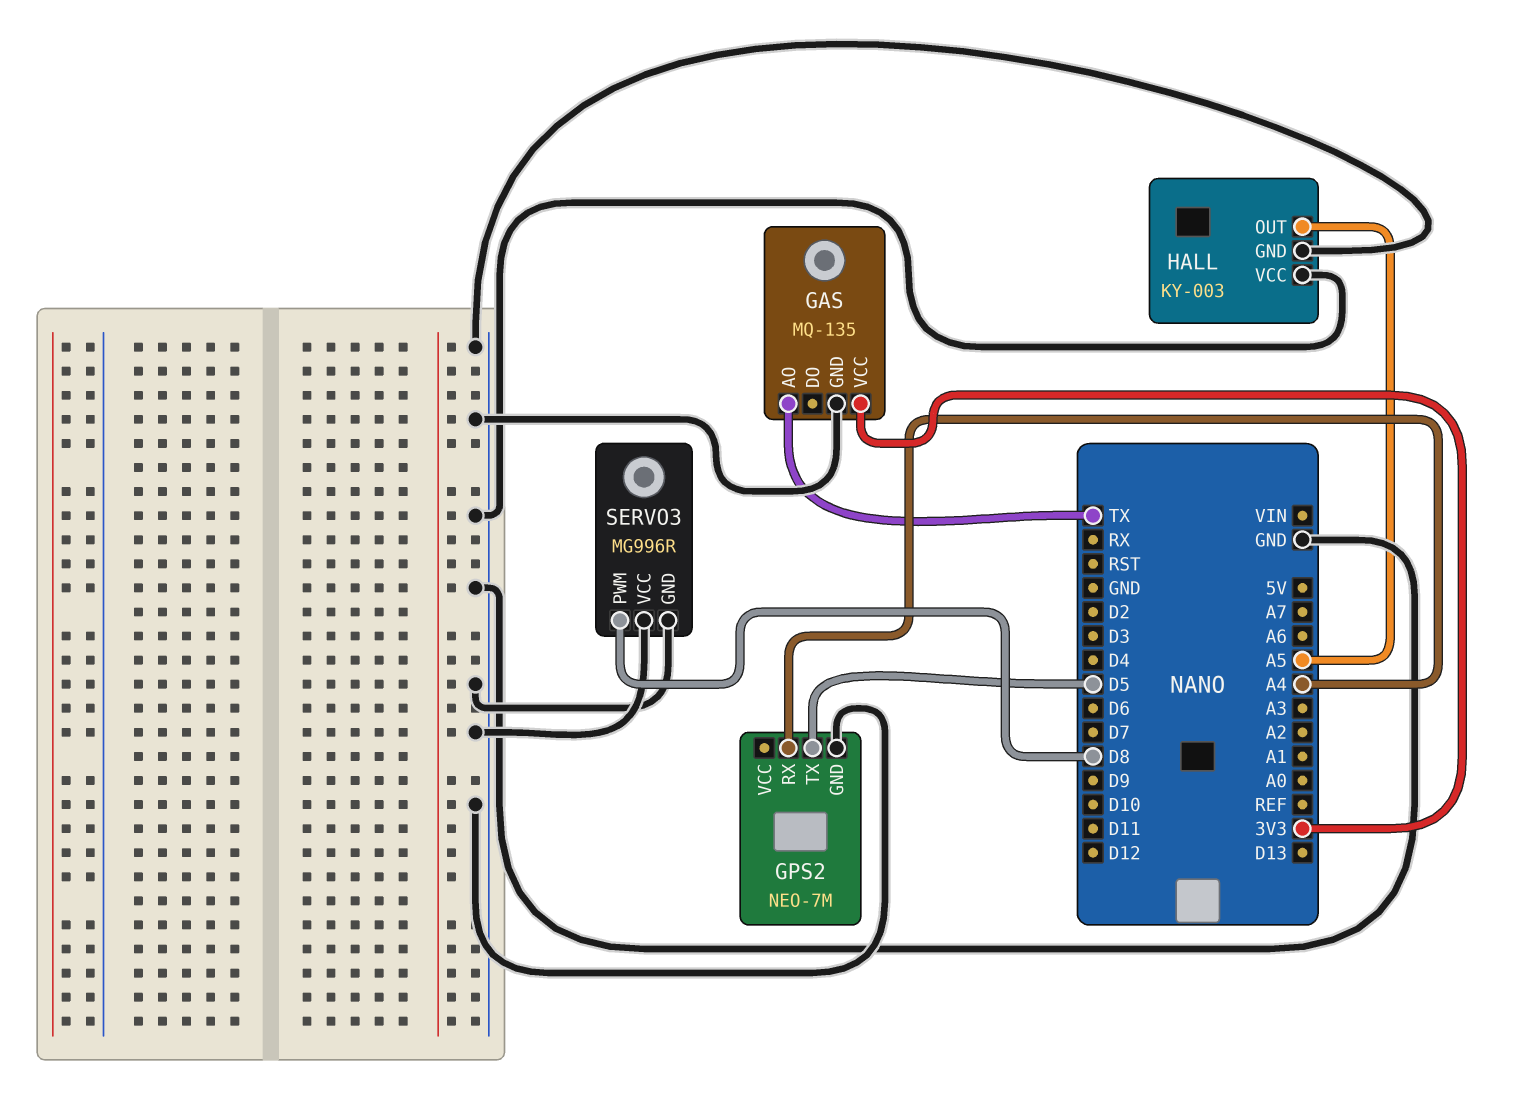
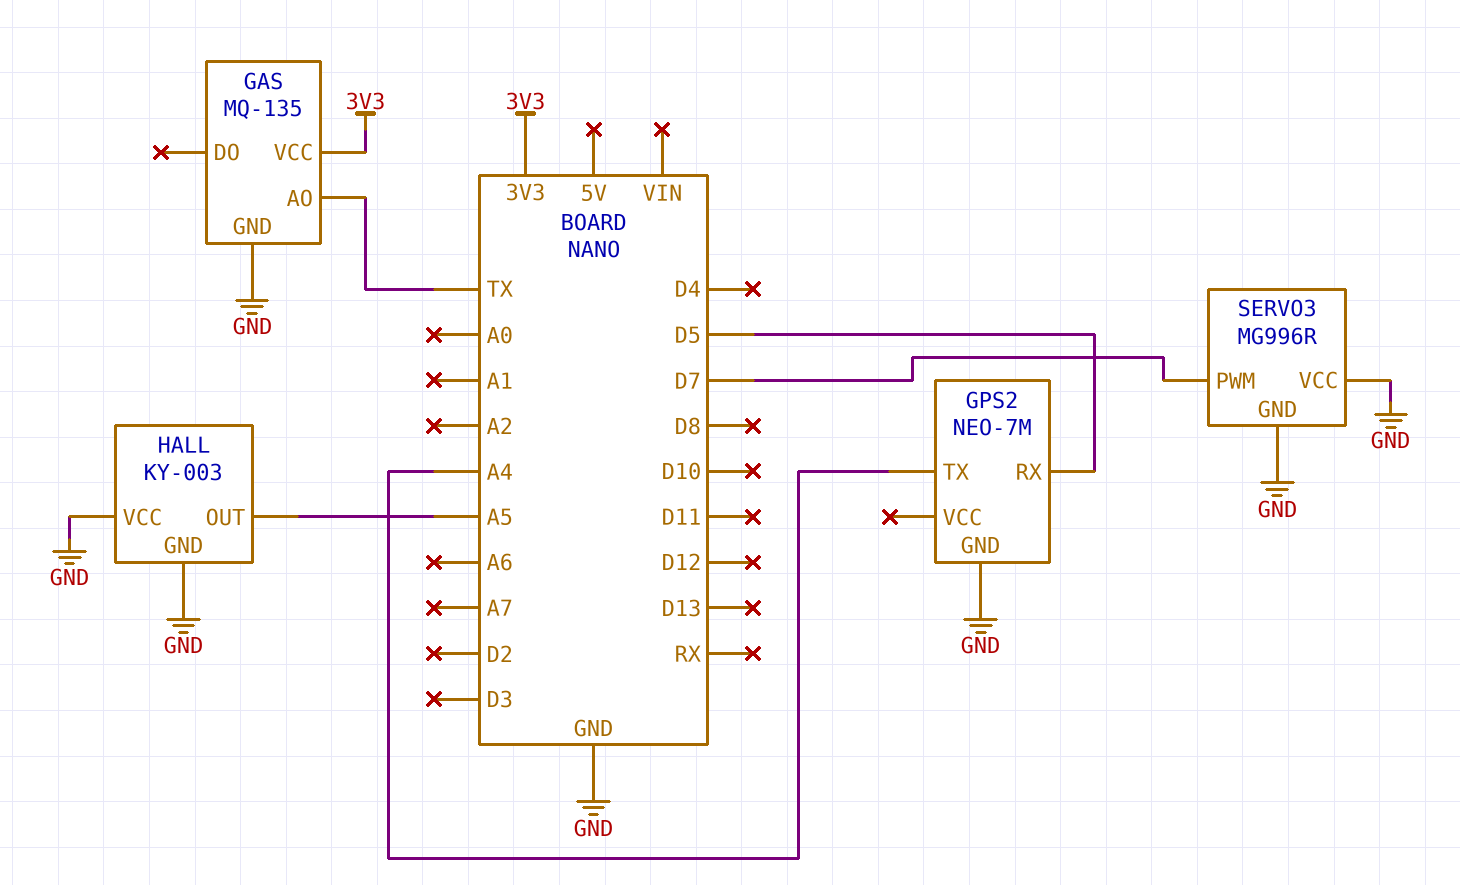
GPS2 pin RX: A4 -> D5
GPS2 pin TX: D5 -> A4
SERVO3 pin PWM: D8 -> D7

